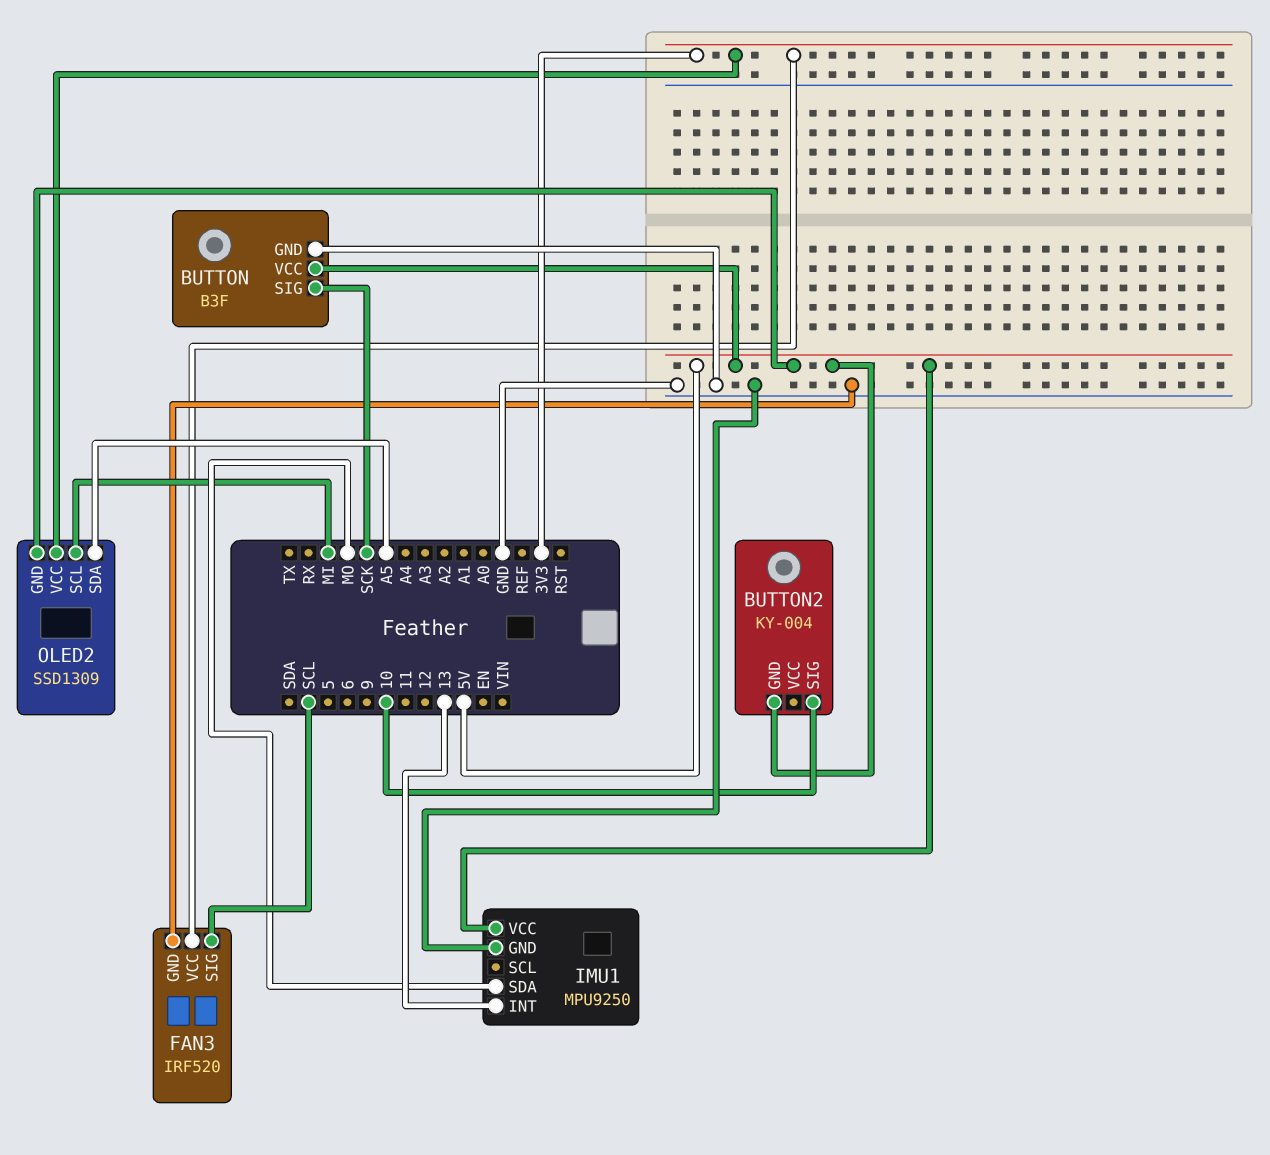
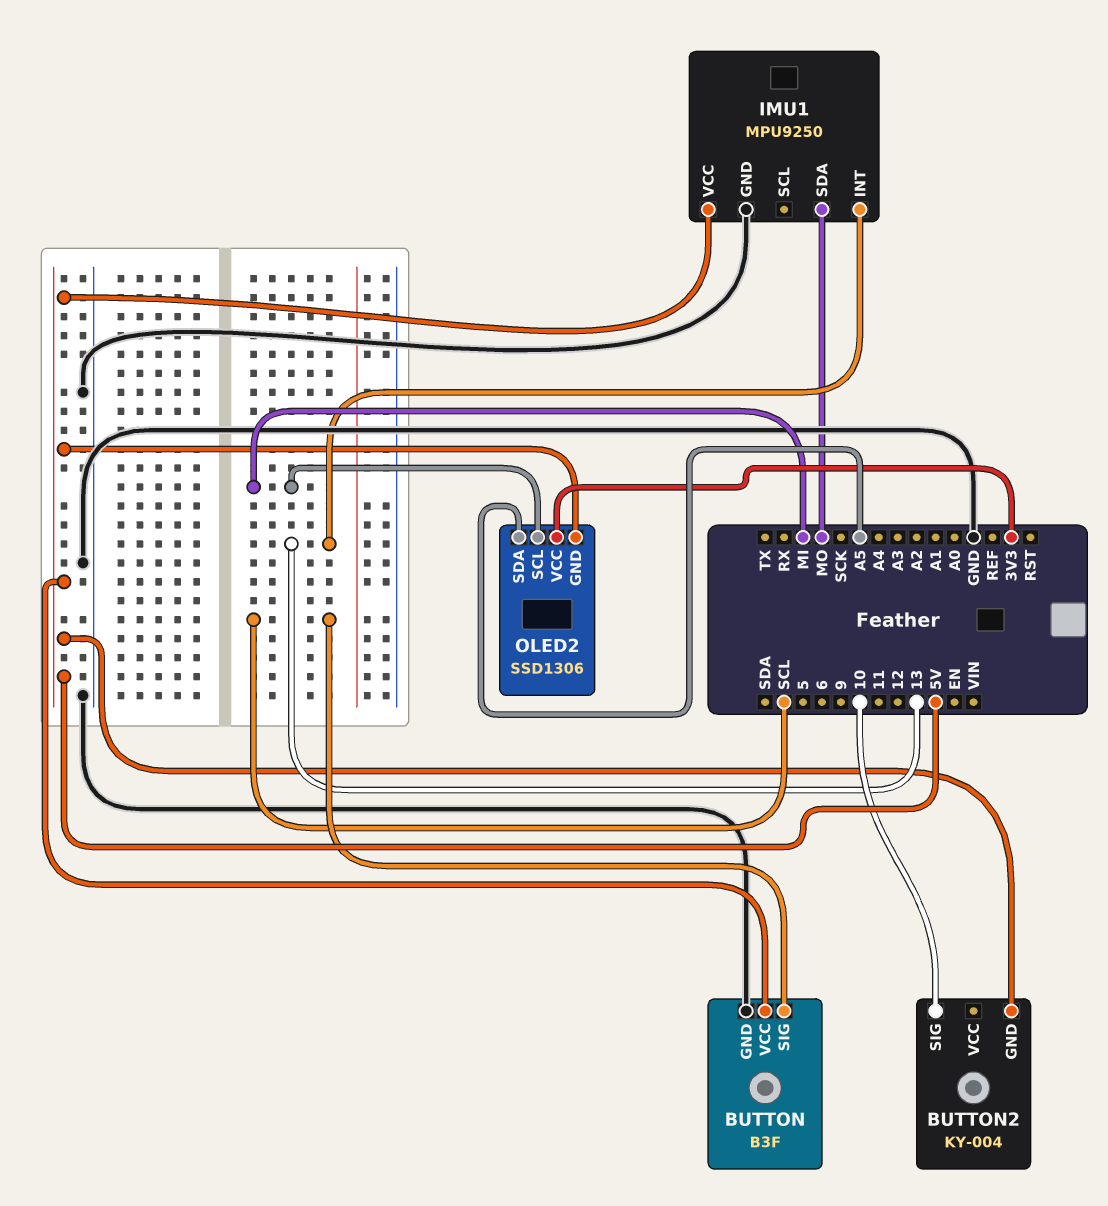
BUTTON pin SIG: SCK -> SCL
FAN3: IRF520 -> none
FAN3 pin GND: GND -> none
FAN3 pin SIG: SCL -> none
FAN3 pin VCC: 3V3 -> none
OLED2: SSD1309 -> SSD1306

